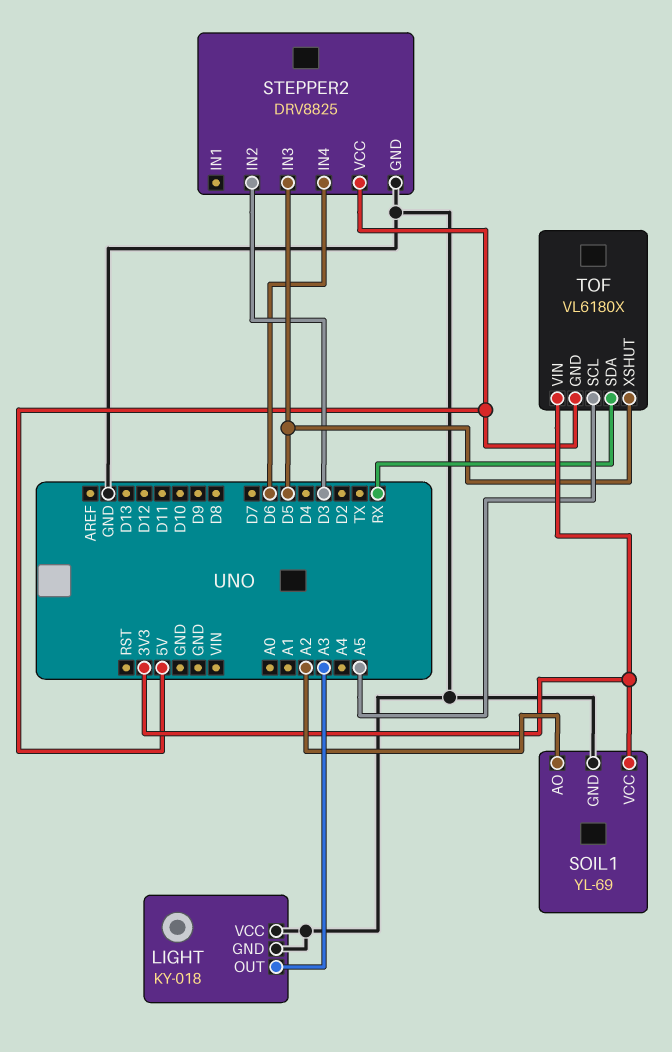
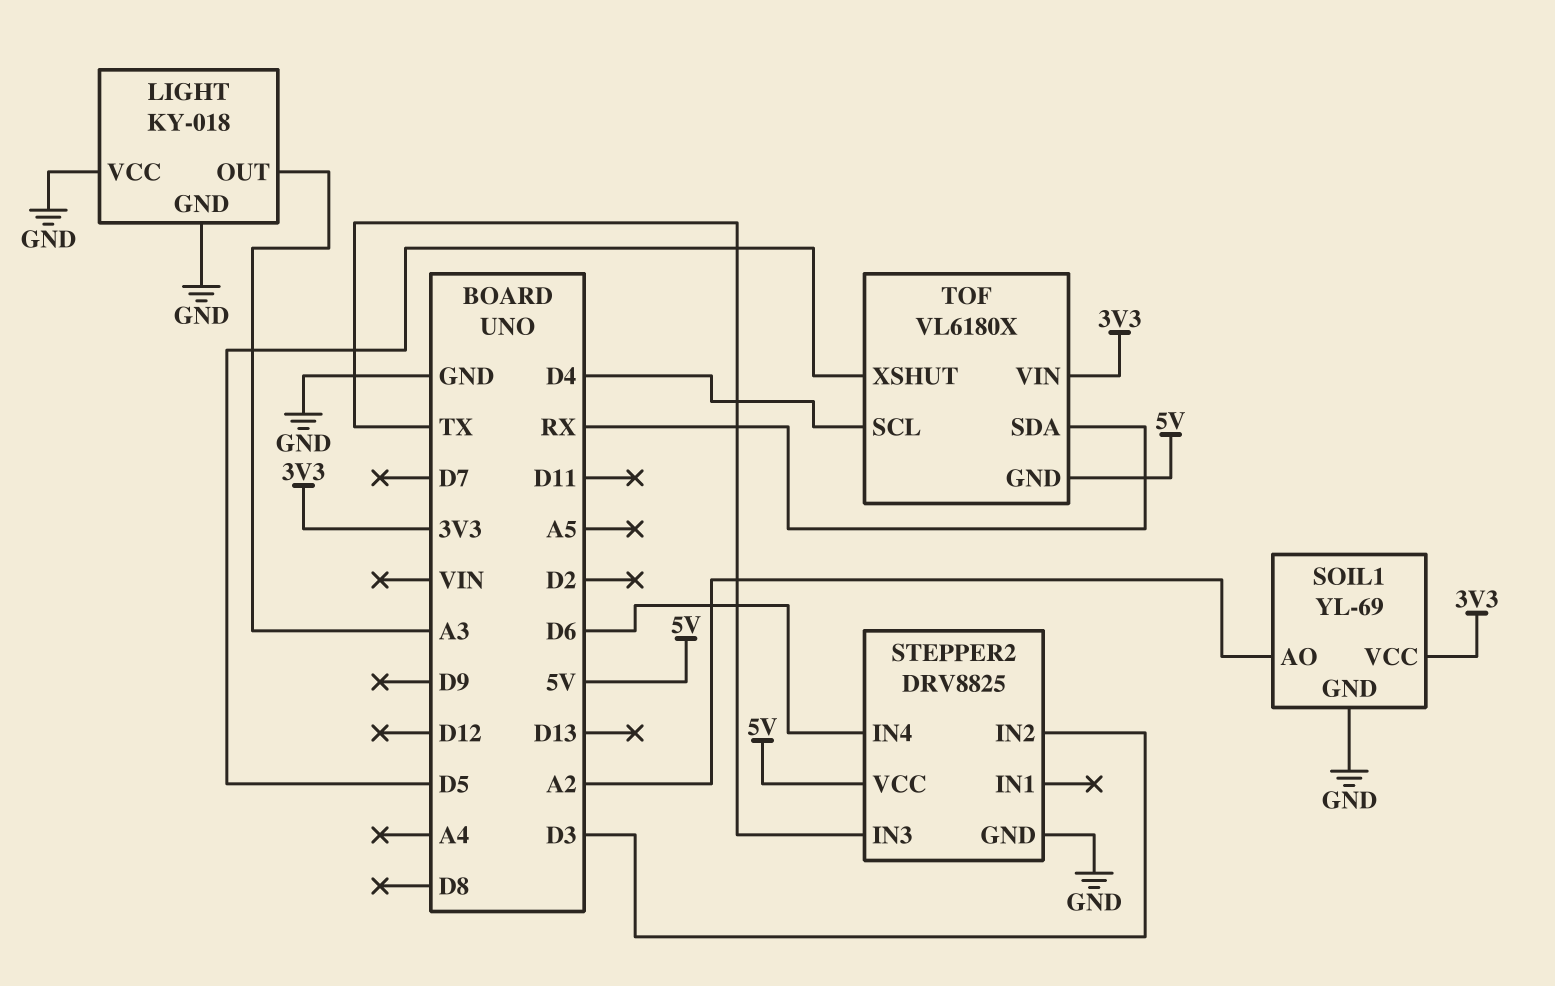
STEPPER2 pin IN3: D5 -> TX
TOF pin SCL: A5 -> D4

